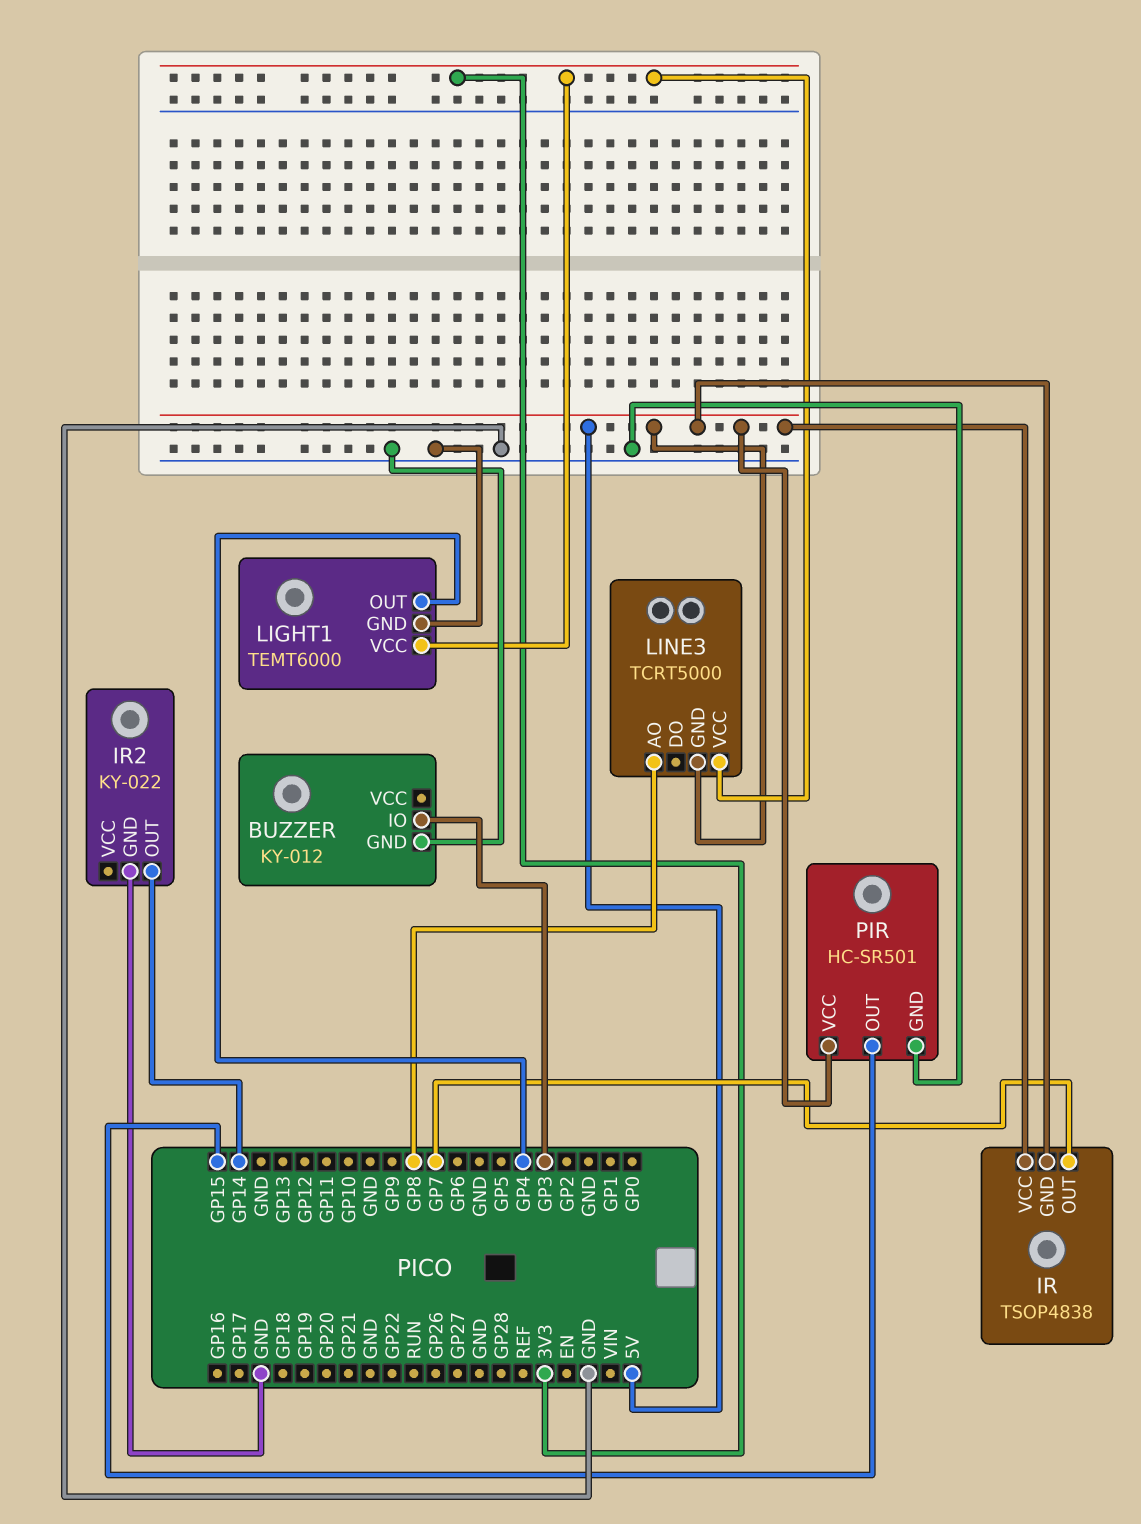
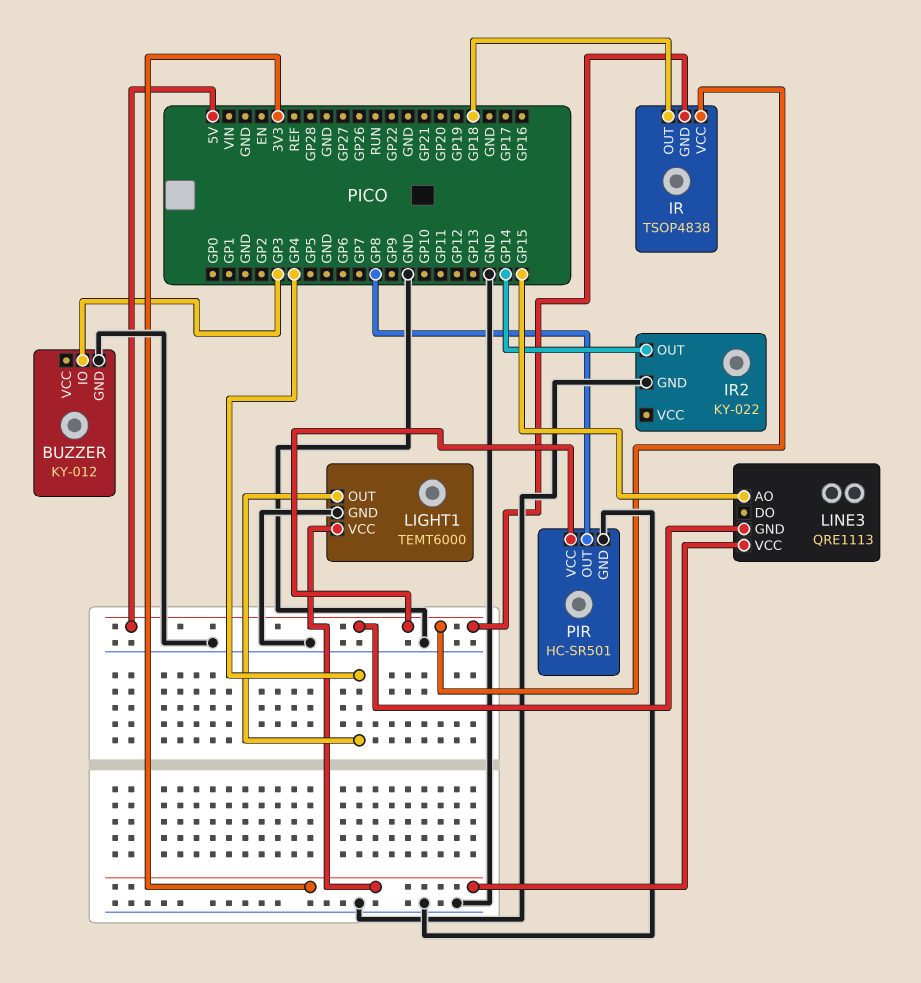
IR pin OUT: GP7 -> GP18
LINE3: TCRT5000 -> QRE1113
LINE3 pin AO: GP8 -> GP15
PIR pin OUT: GP15 -> GP8

